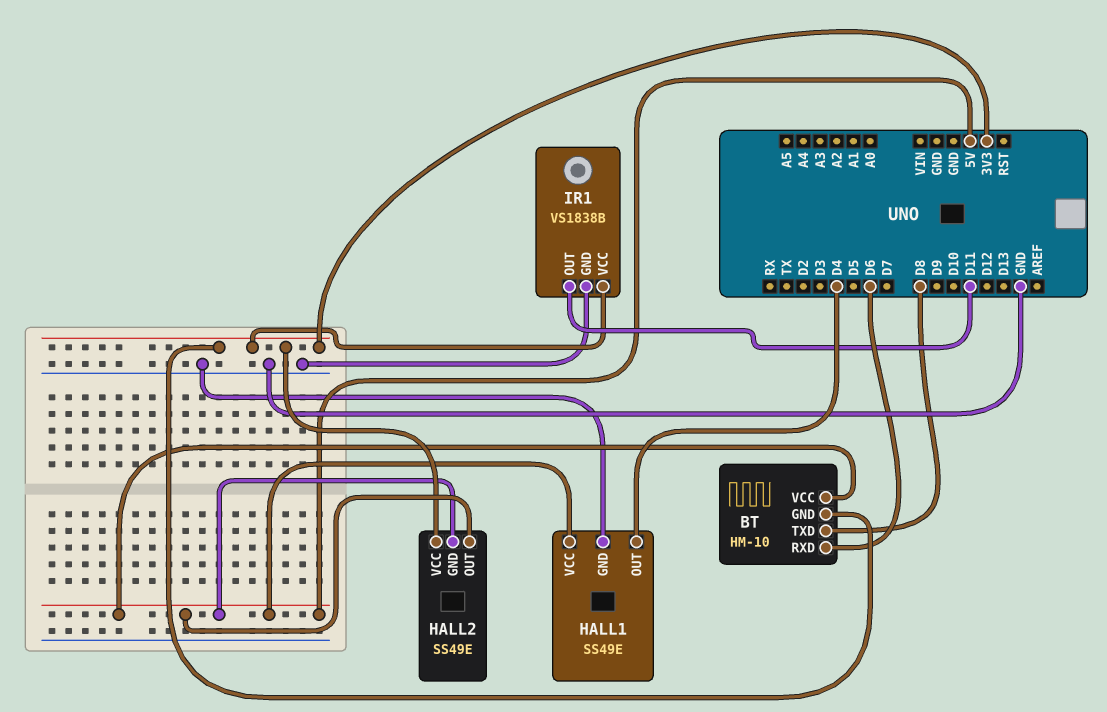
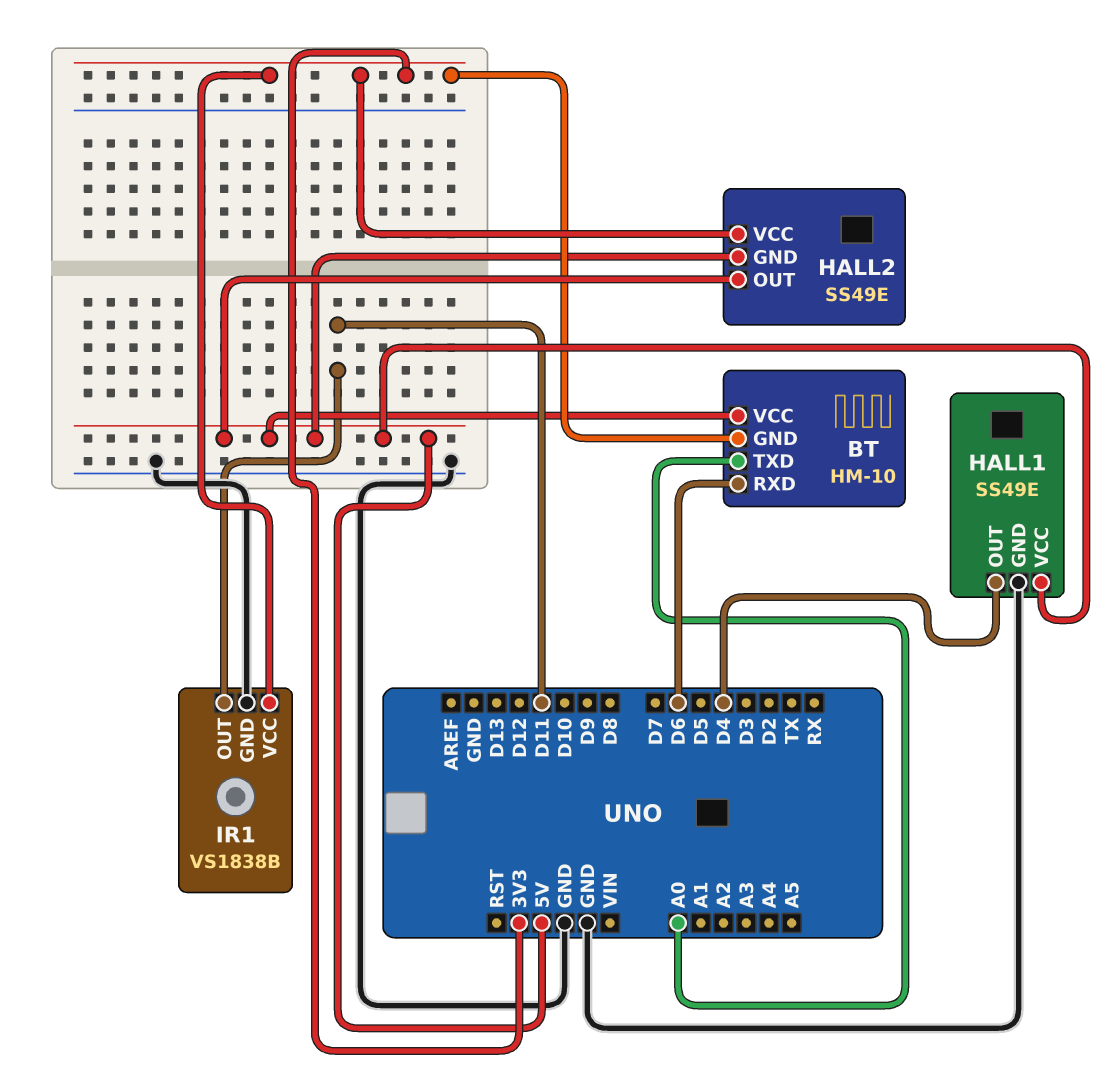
BT pin TXD: D8 -> A0

